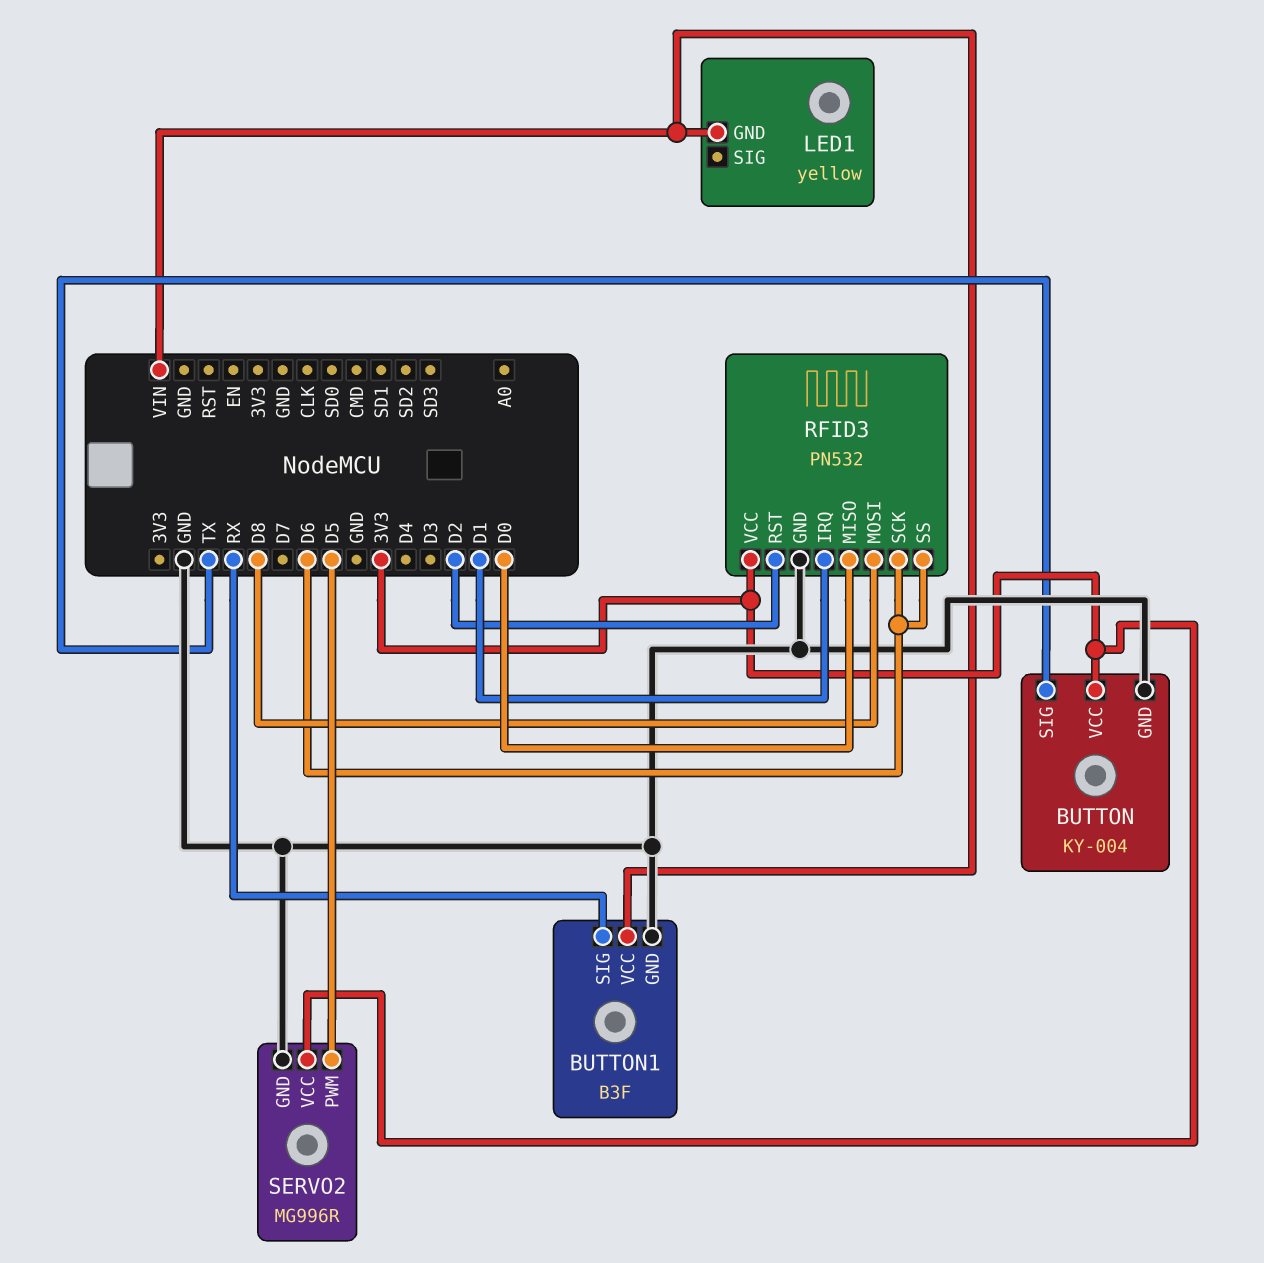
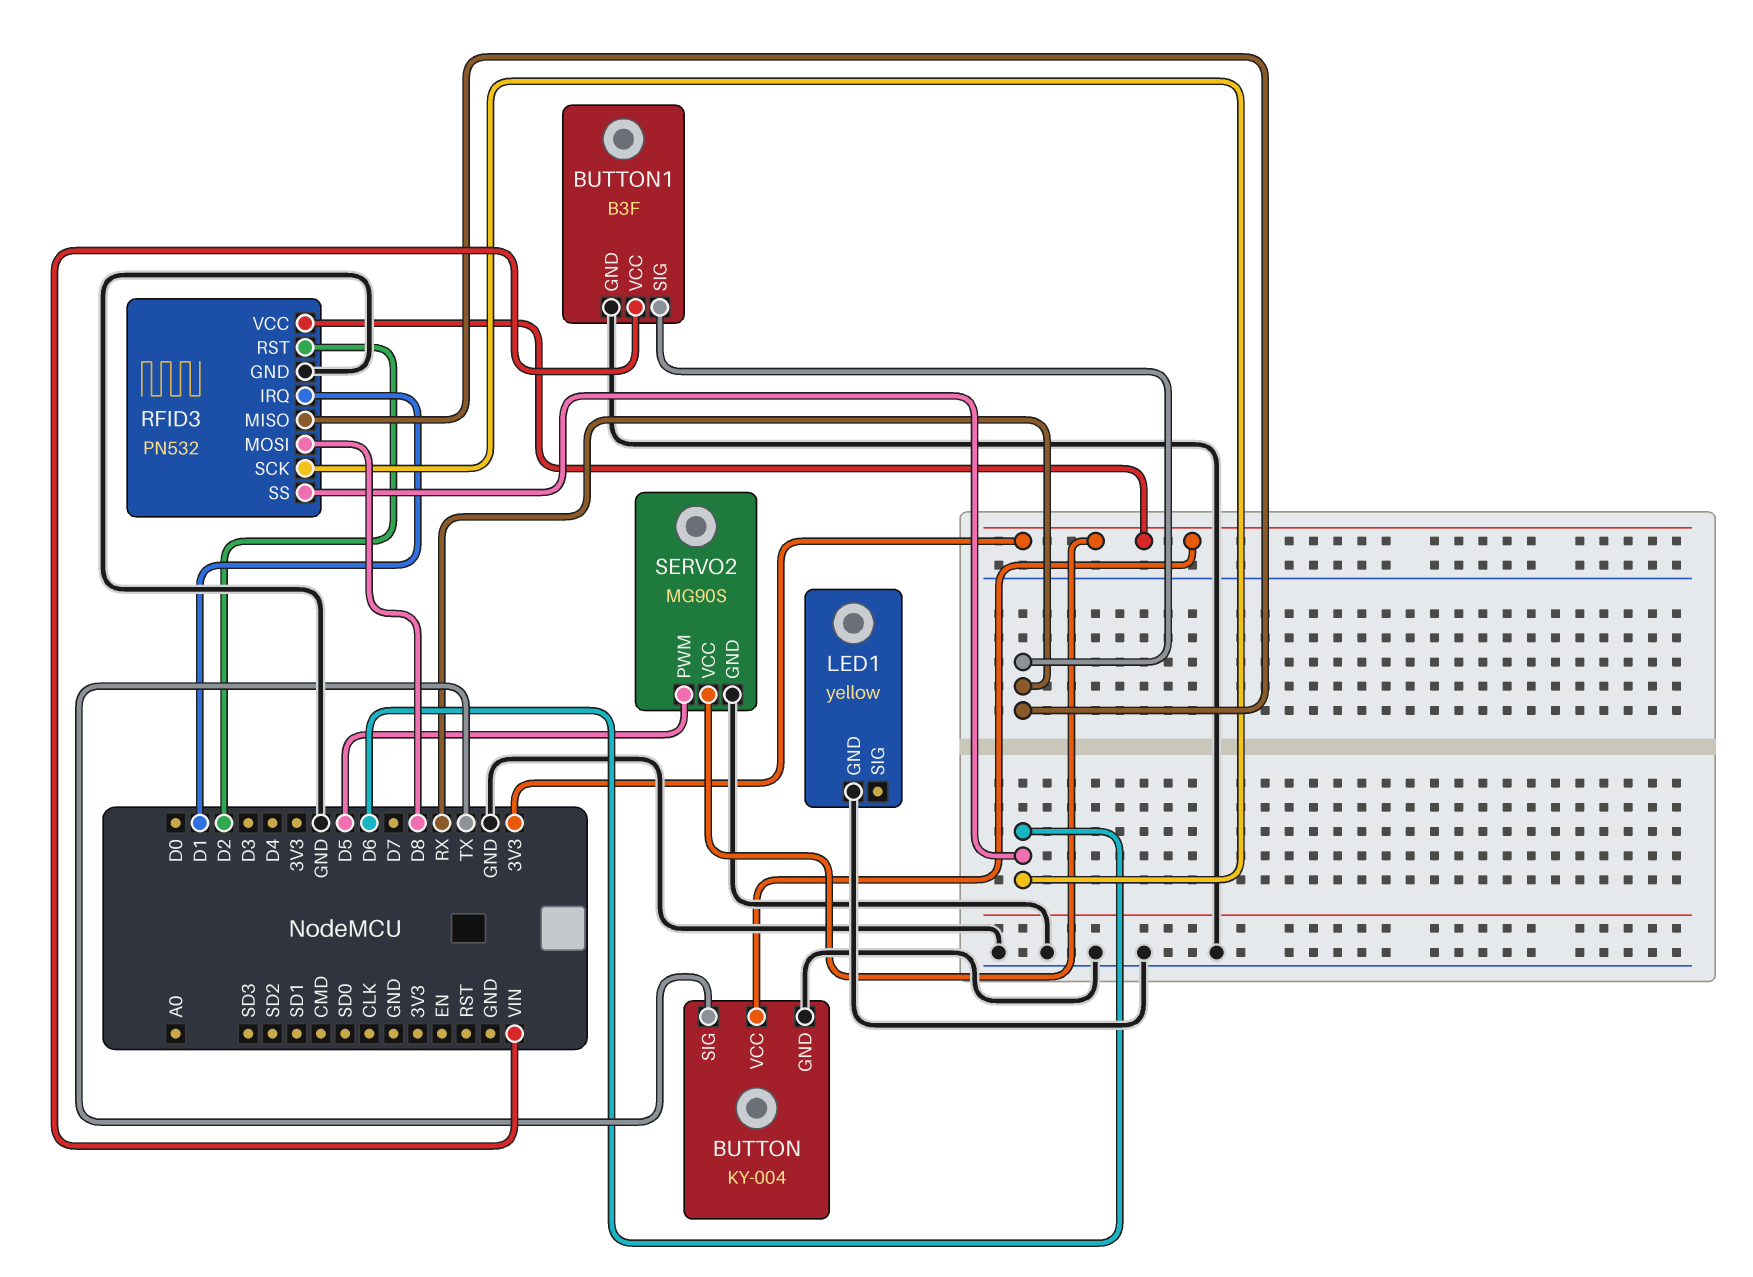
LED1 pin GND: VIN -> GND
RFID3 pin MISO: D0 -> RX
SERVO2: MG996R -> MG90S

